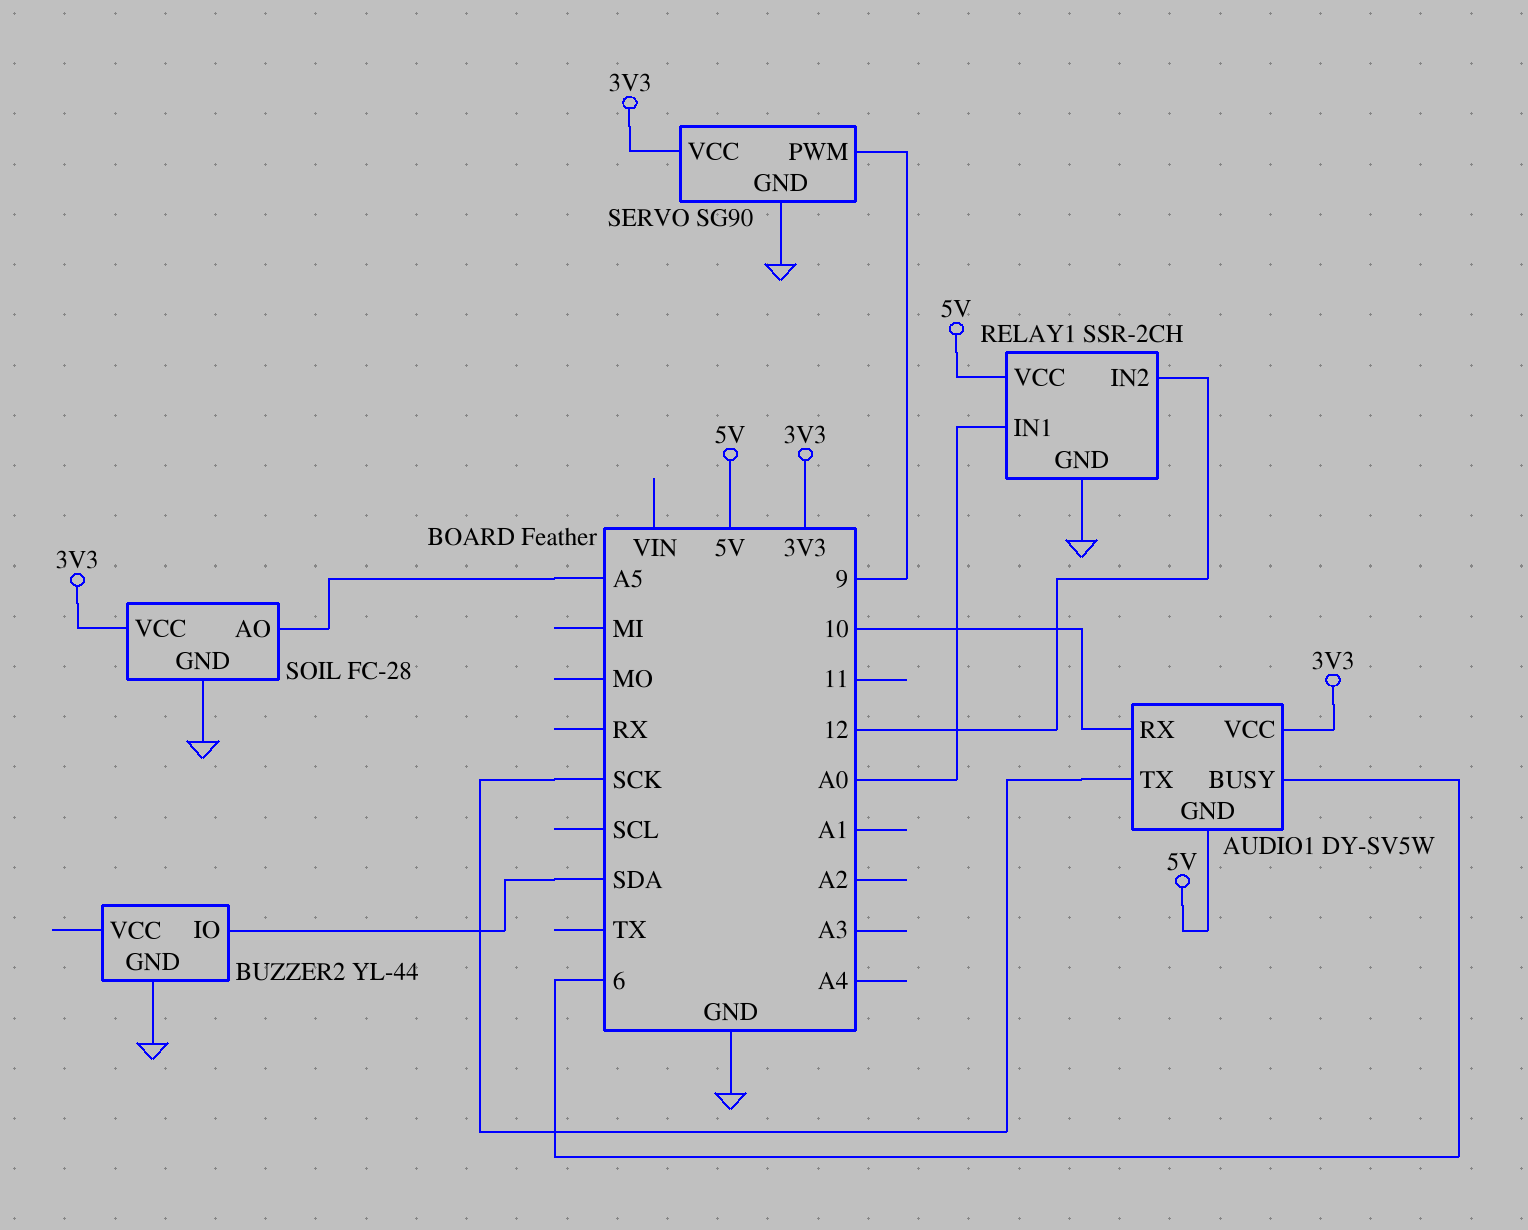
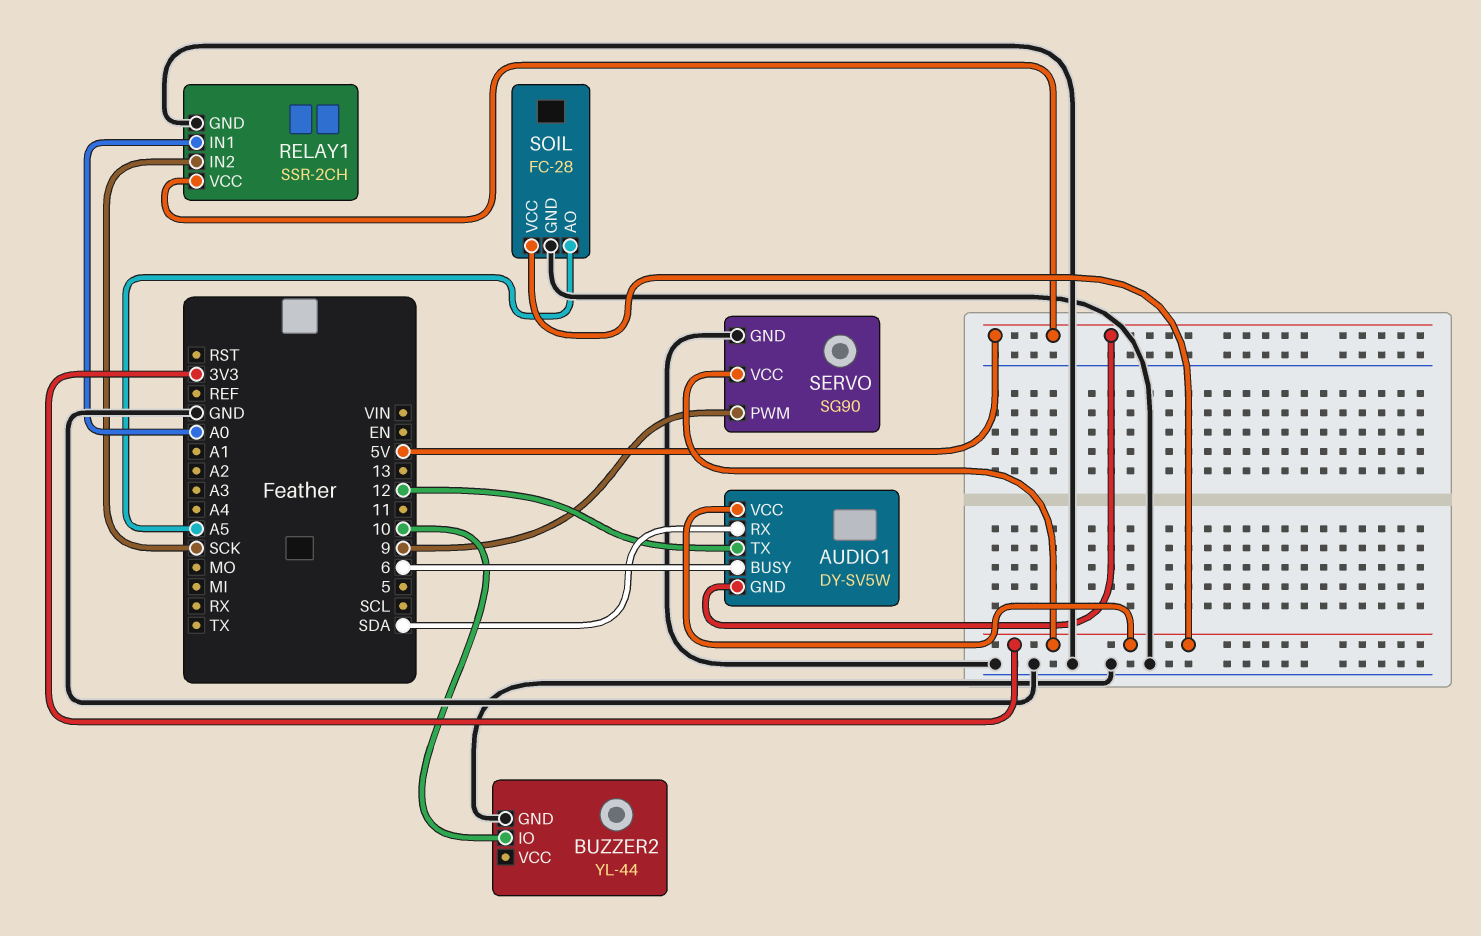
AUDIO1 pin RX: 10 -> SDA
AUDIO1 pin TX: SCK -> 12
BUZZER2 pin IO: SDA -> 10
RELAY1 pin IN2: 12 -> SCK

